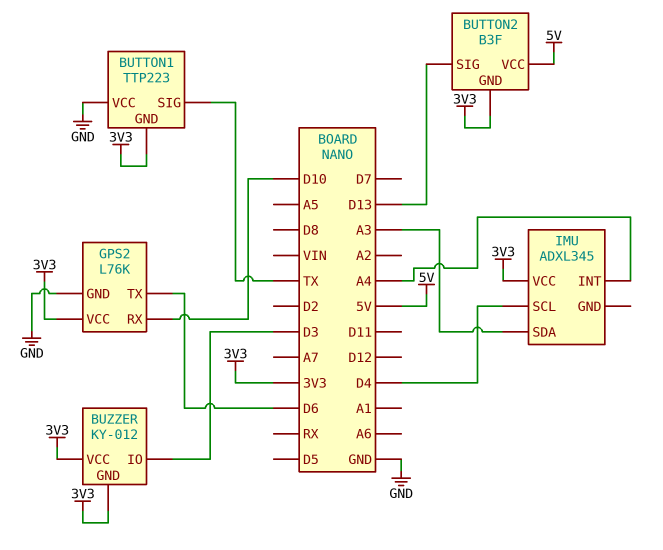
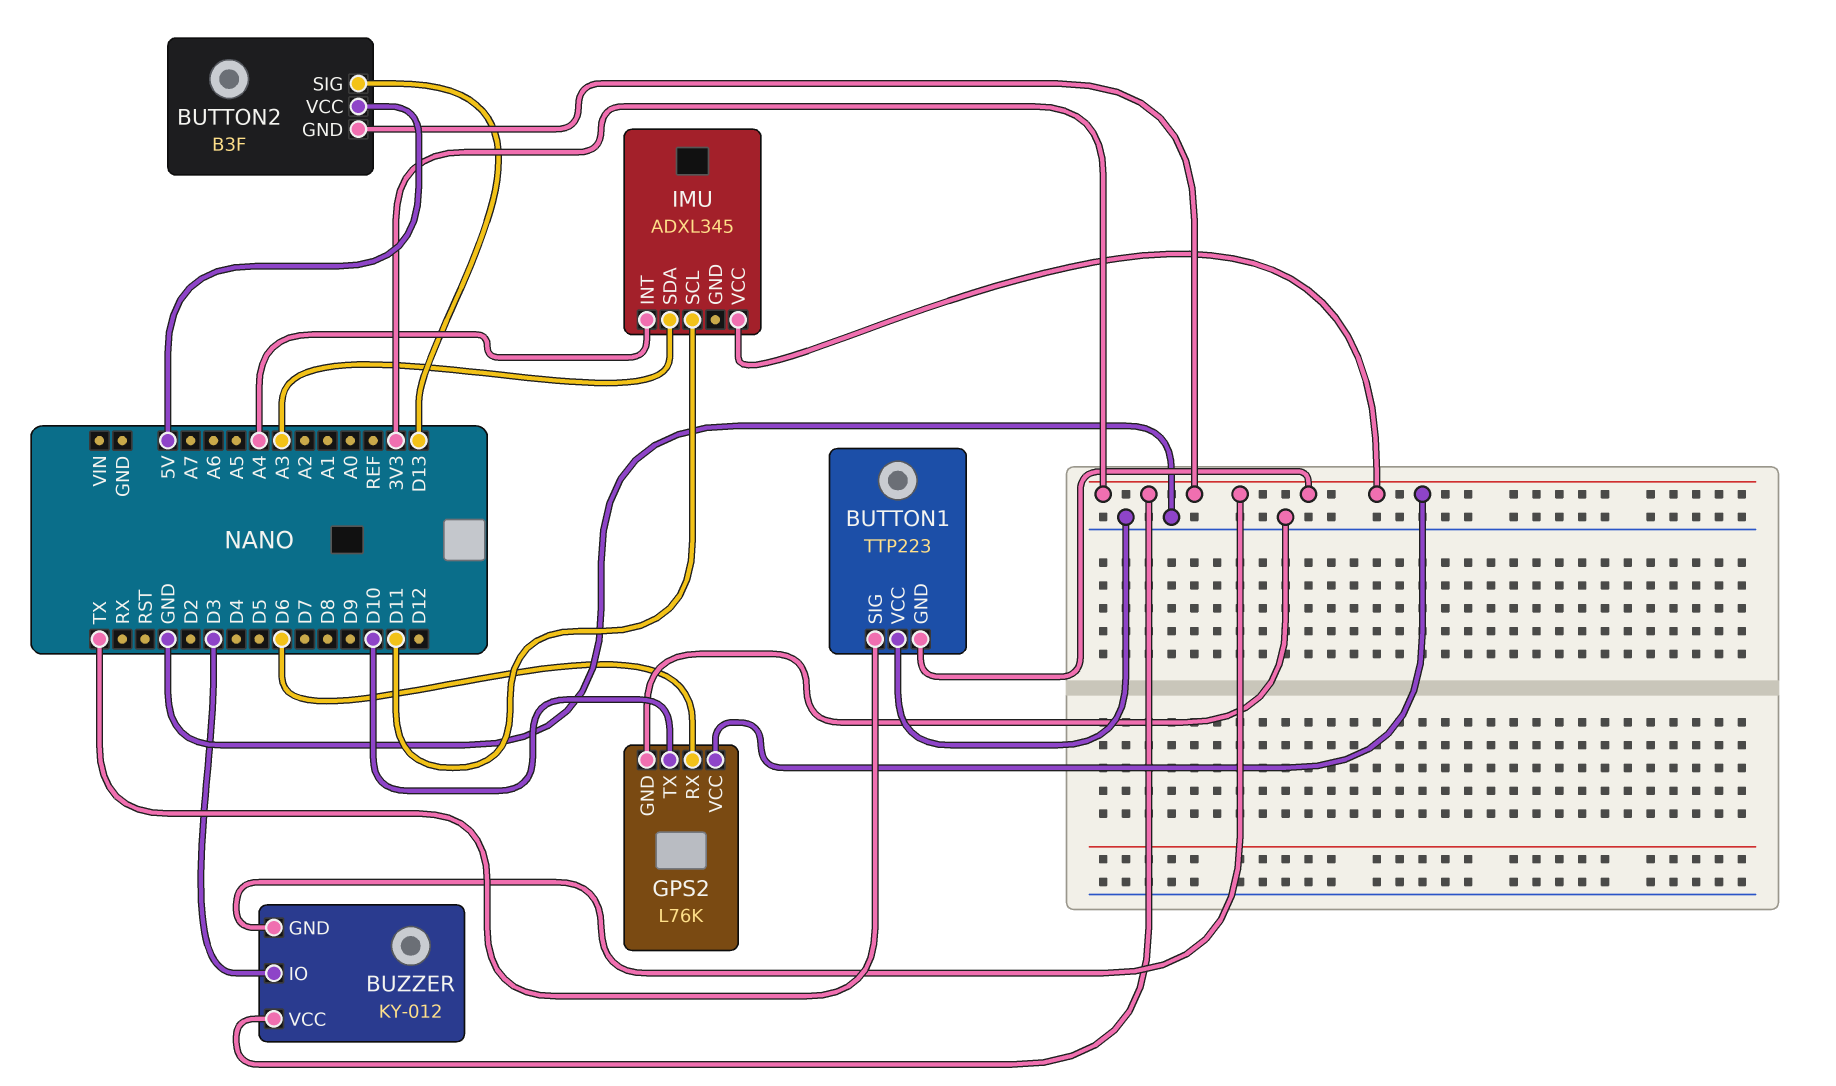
GPS2 pin RX: D10 -> D6
GPS2 pin TX: D6 -> D10
IMU pin SCL: D4 -> D11

